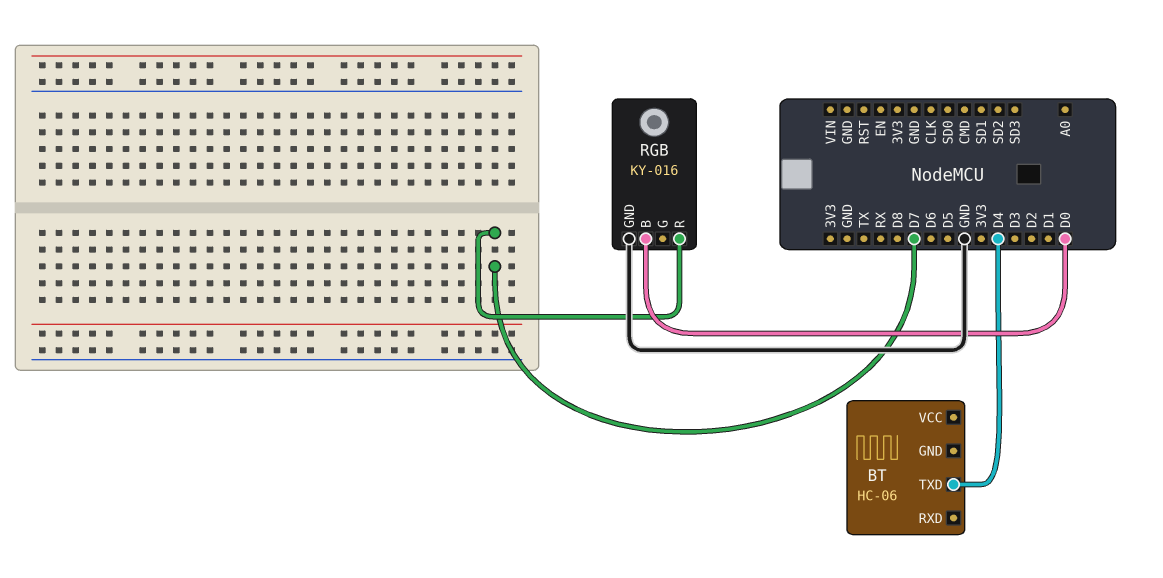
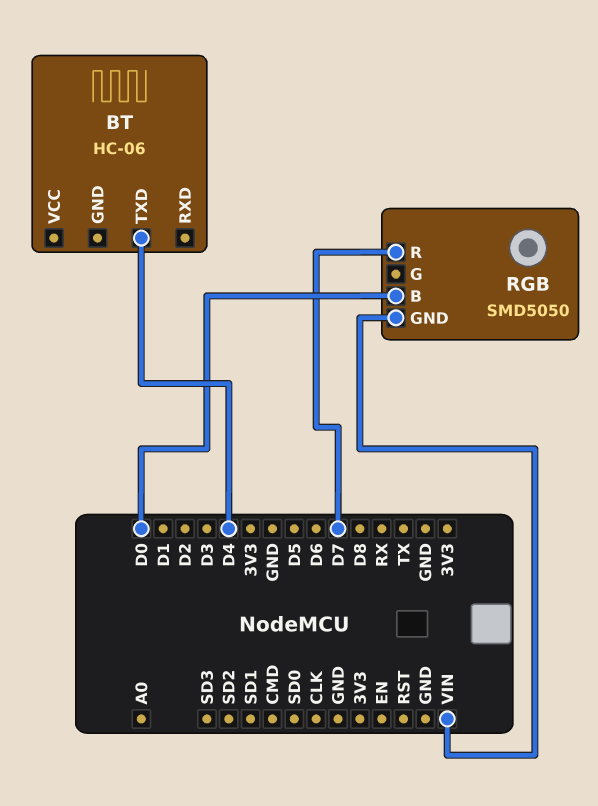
RGB: KY-016 -> SMD5050
RGB pin GND: GND -> VIN

